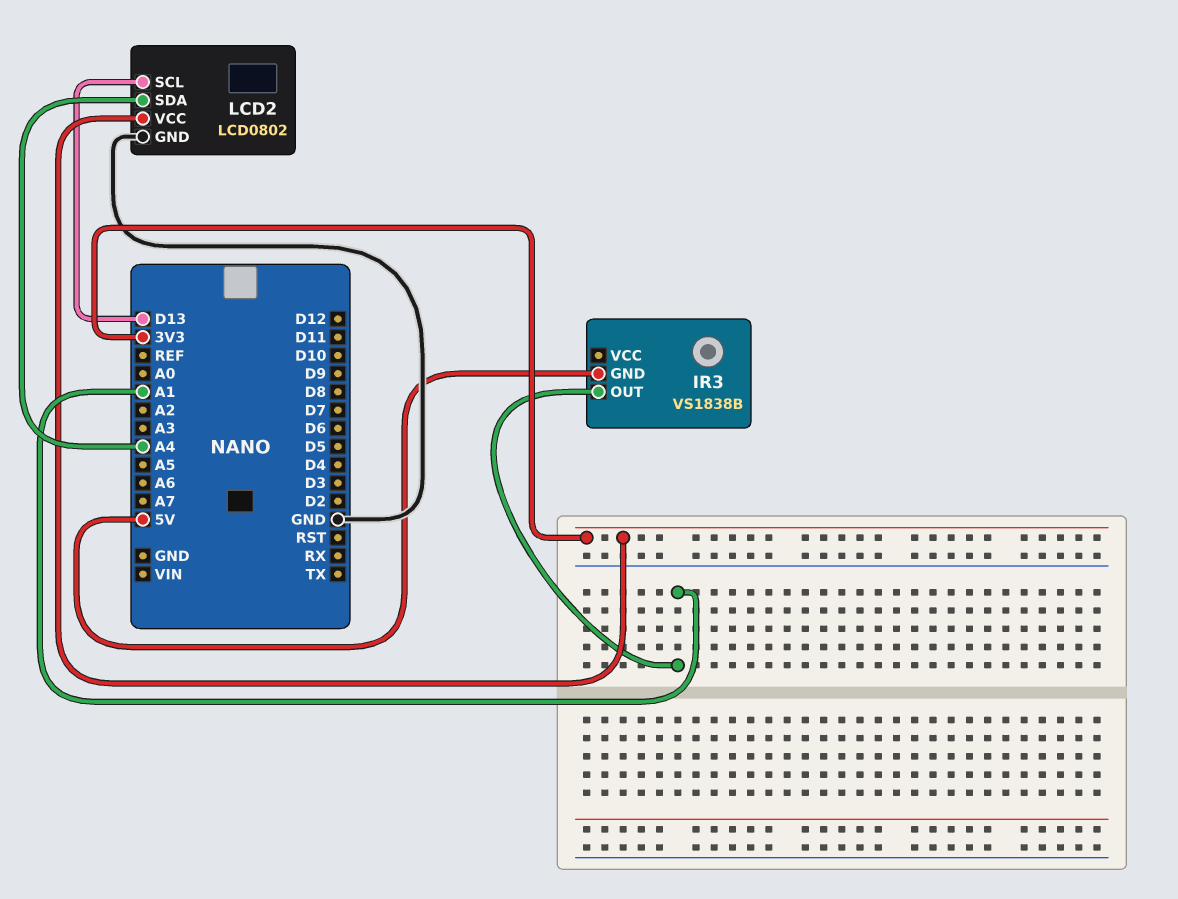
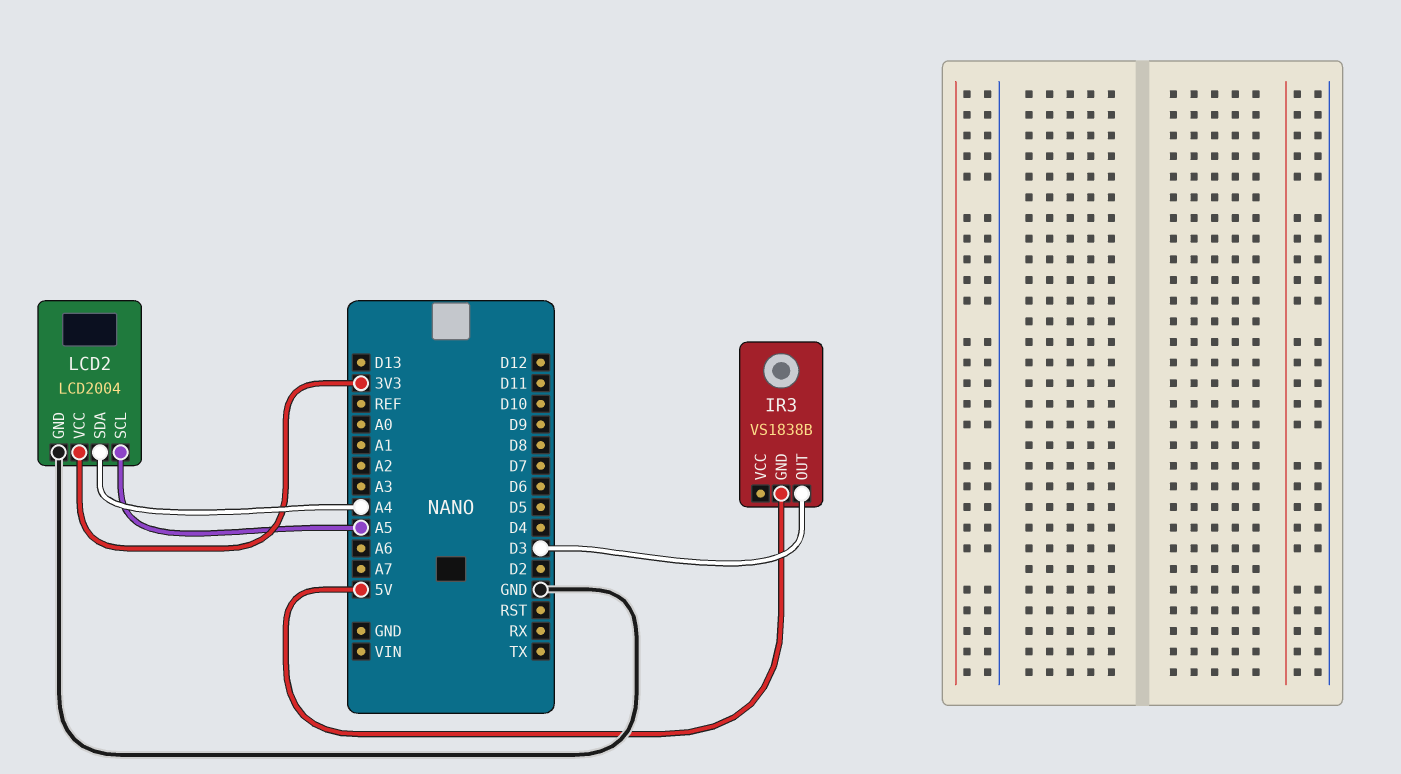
IR3 pin OUT: A1 -> D3
LCD2: LCD0802 -> LCD2004
LCD2 pin SCL: D13 -> A5

